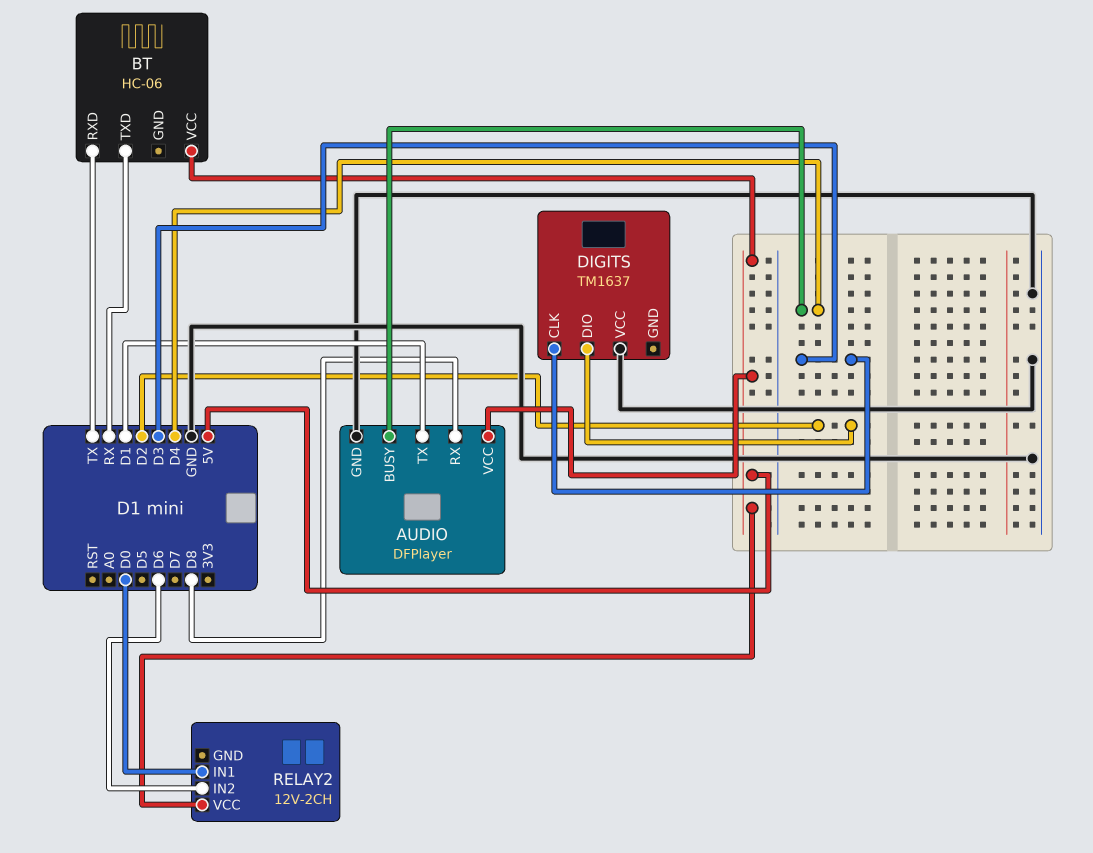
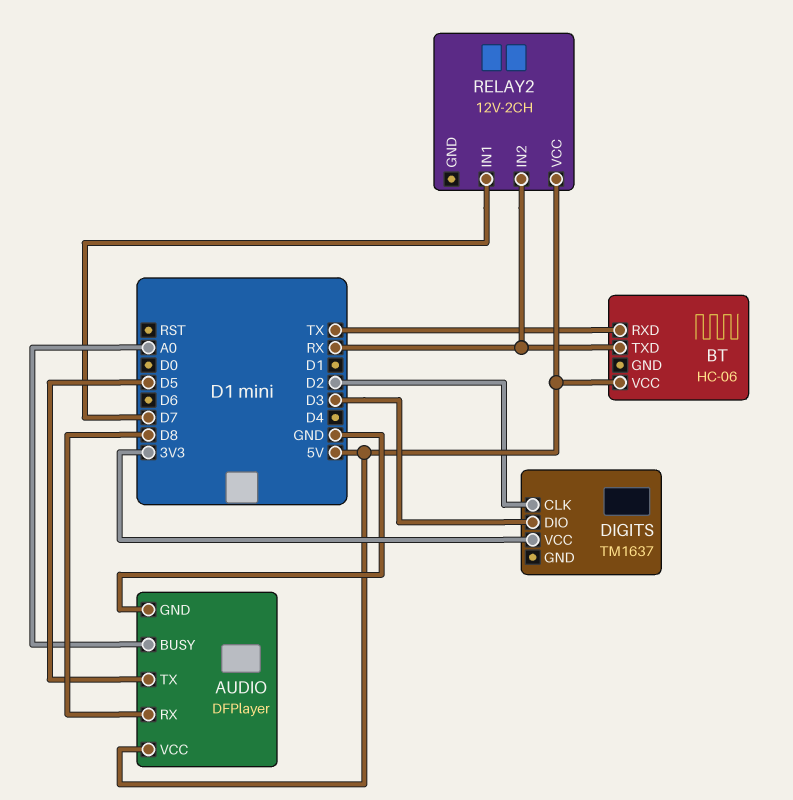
AUDIO pin BUSY: D4 -> A0
AUDIO pin TX: D1 -> D5
DIGITS pin CLK: D3 -> D2
DIGITS pin DIO: D2 -> D3
DIGITS pin VCC: GND -> 3V3
RELAY2 pin IN1: D0 -> D7
RELAY2 pin IN2: D6 -> RX

